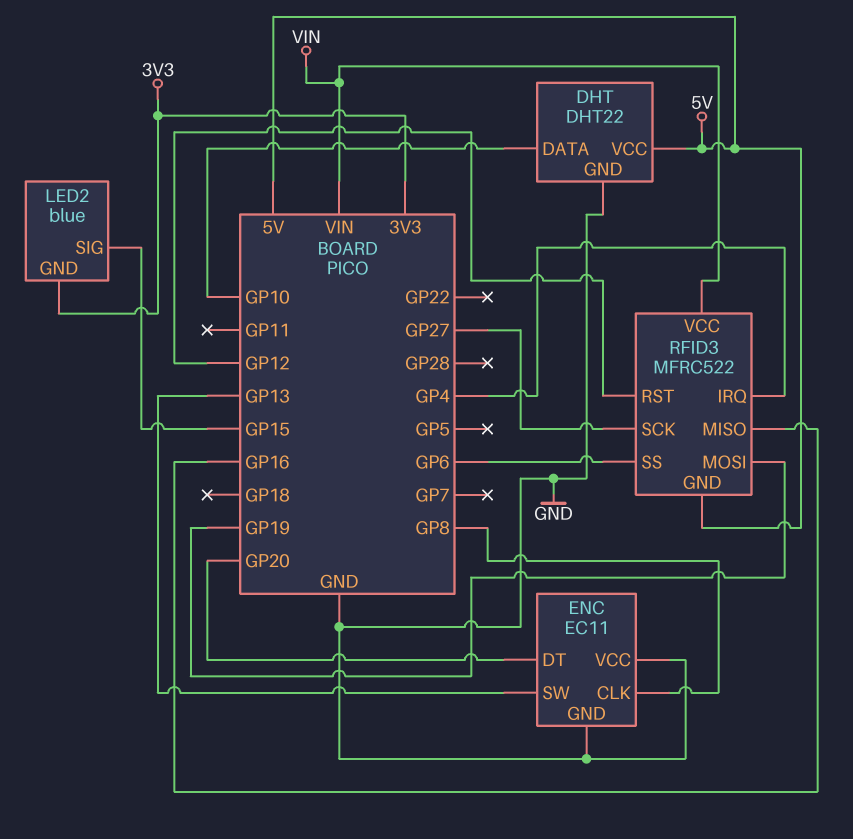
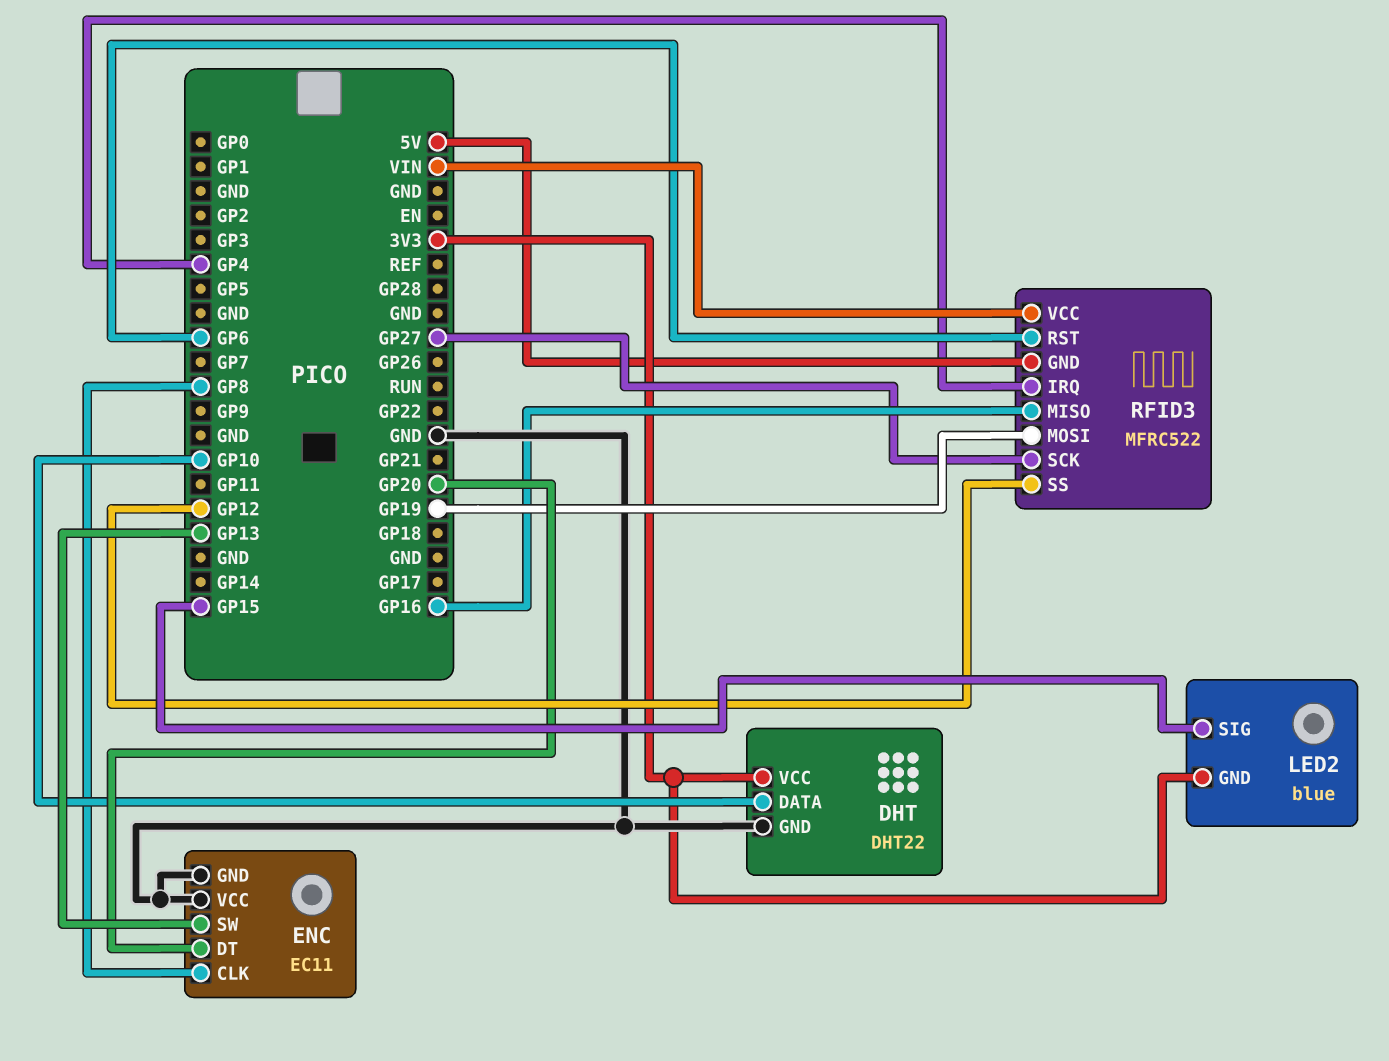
DHT pin VCC: 5V -> 3V3
RFID3 pin RST: GP12 -> GP6
RFID3 pin SS: GP6 -> GP12

